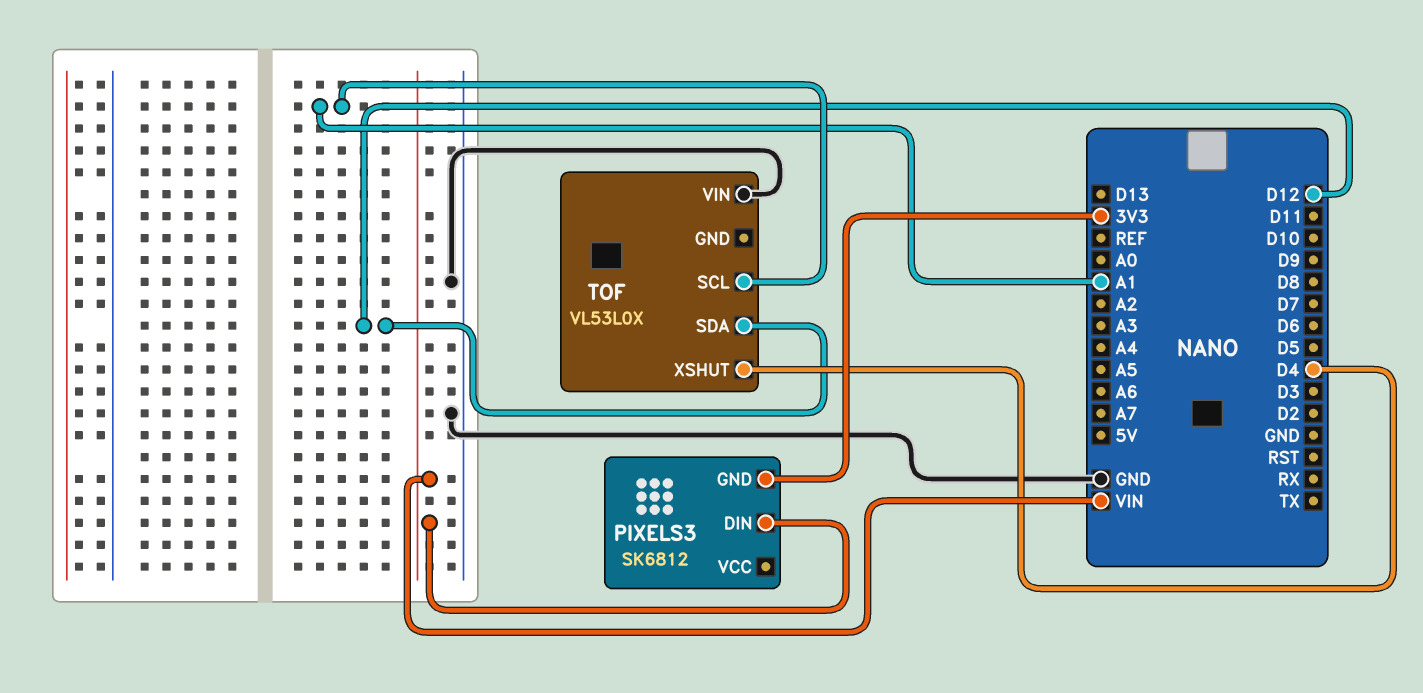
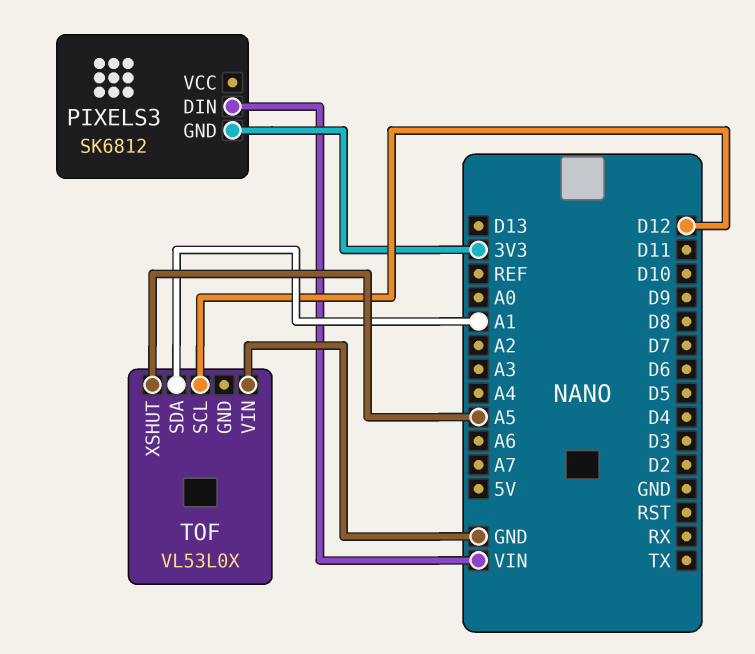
TOF pin SCL: A1 -> D12
TOF pin SDA: D12 -> A1
TOF pin XSHUT: D4 -> A5

